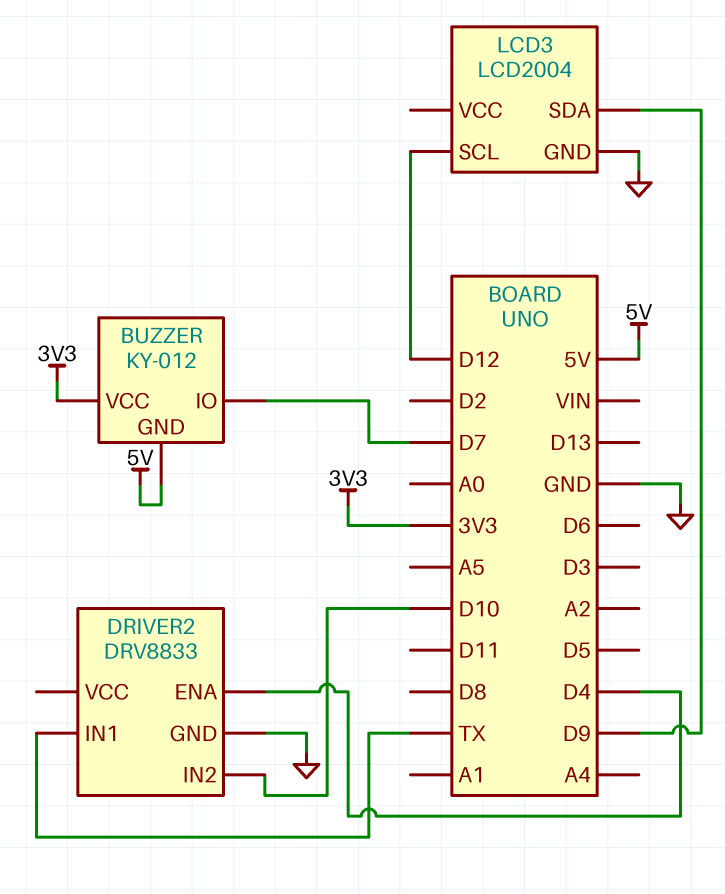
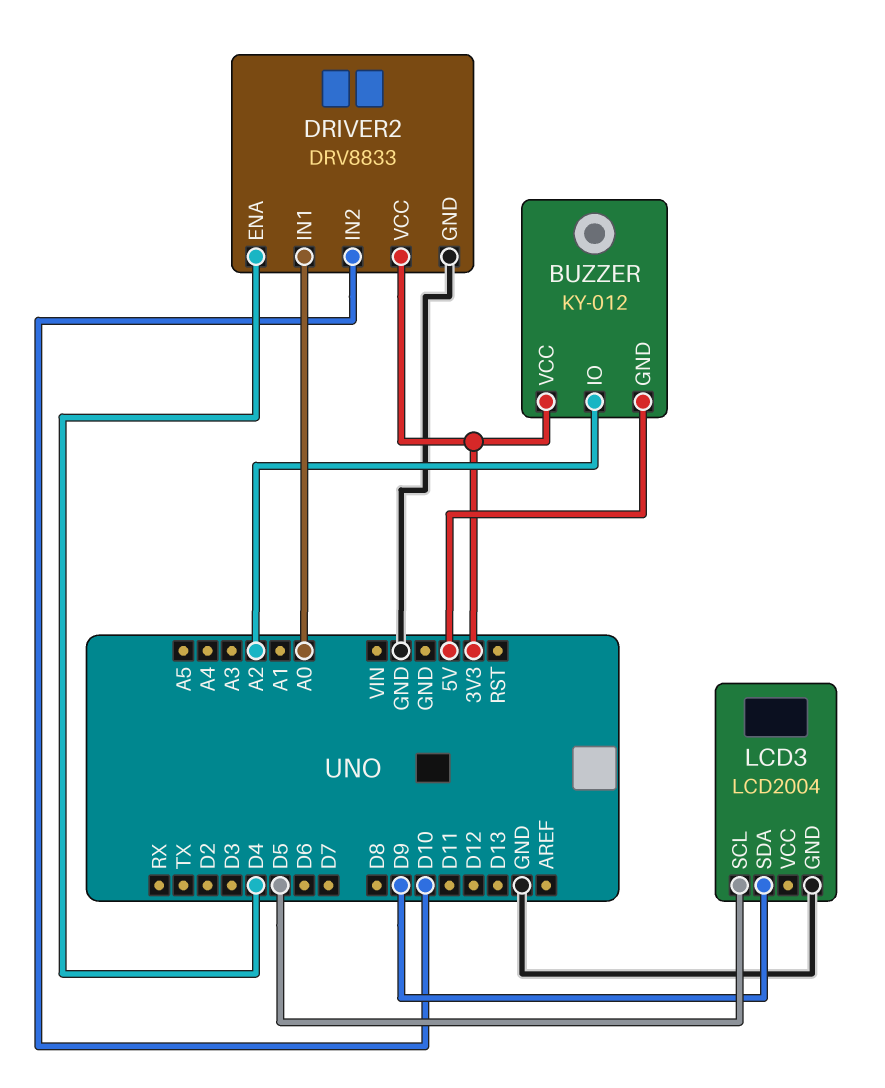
BUZZER pin IO: D7 -> A2
DRIVER2 pin IN1: TX -> A0
DRIVER2 pin VCC: none -> 3V3
LCD3 pin SCL: D12 -> D5

